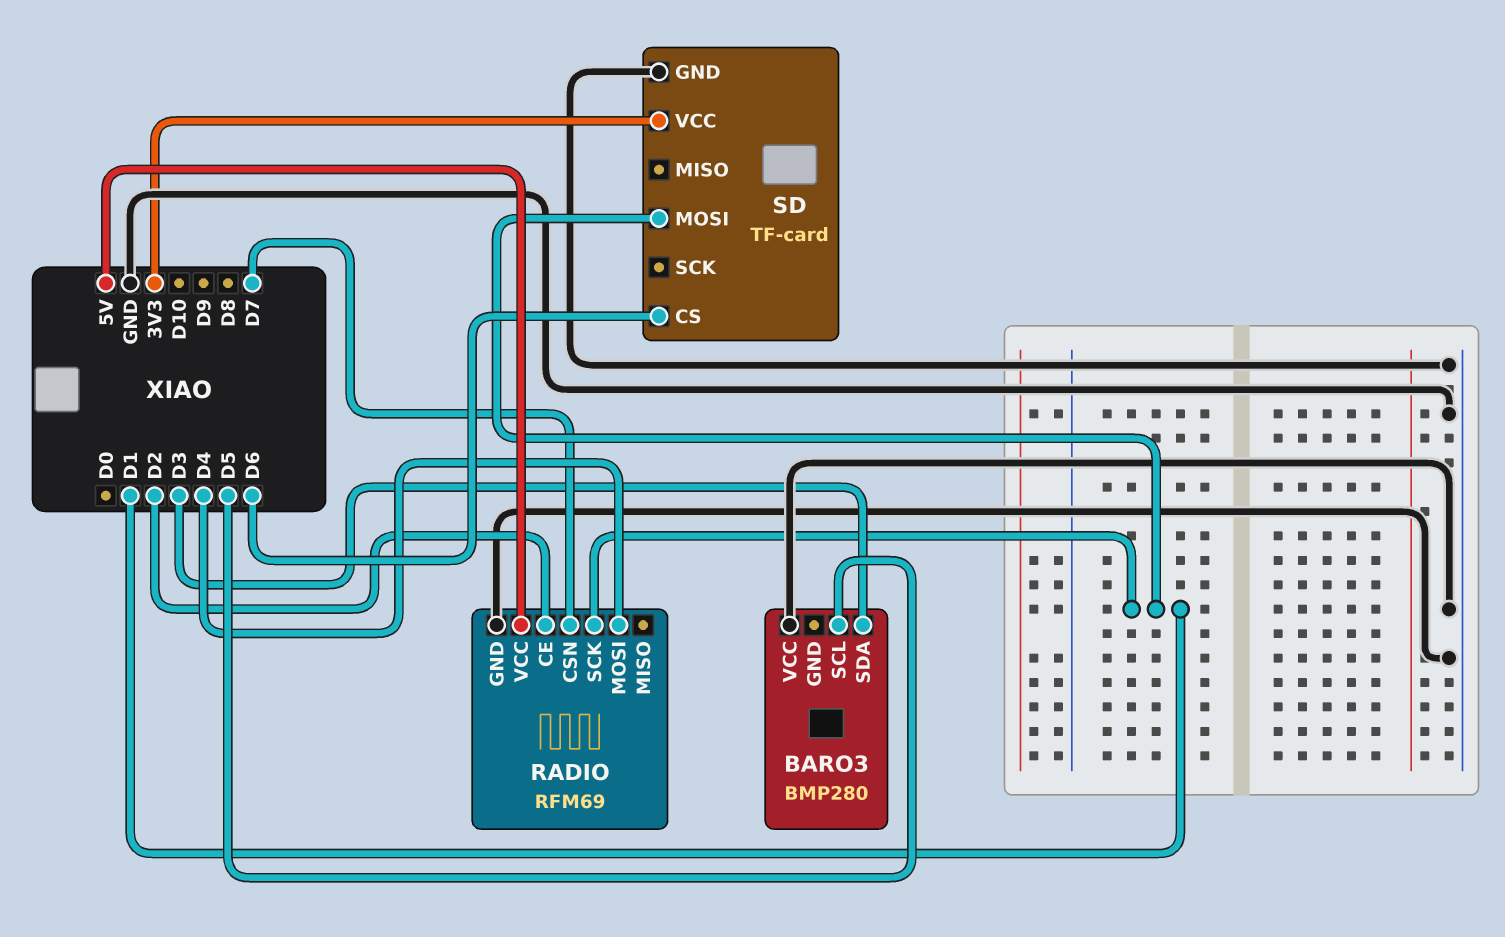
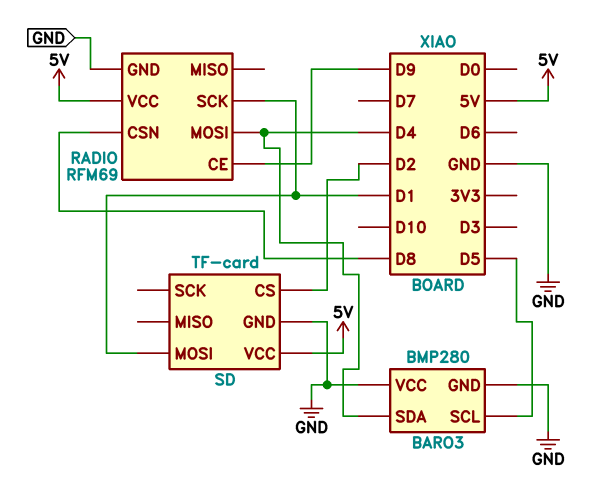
BARO3 pin GND: none -> GND
BARO3 pin SDA: D3 -> D4
RADIO pin CE: D2 -> D9
RADIO pin CSN: D7 -> D8
SD pin CS: D6 -> D2
SD pin VCC: 3V3 -> 5V

